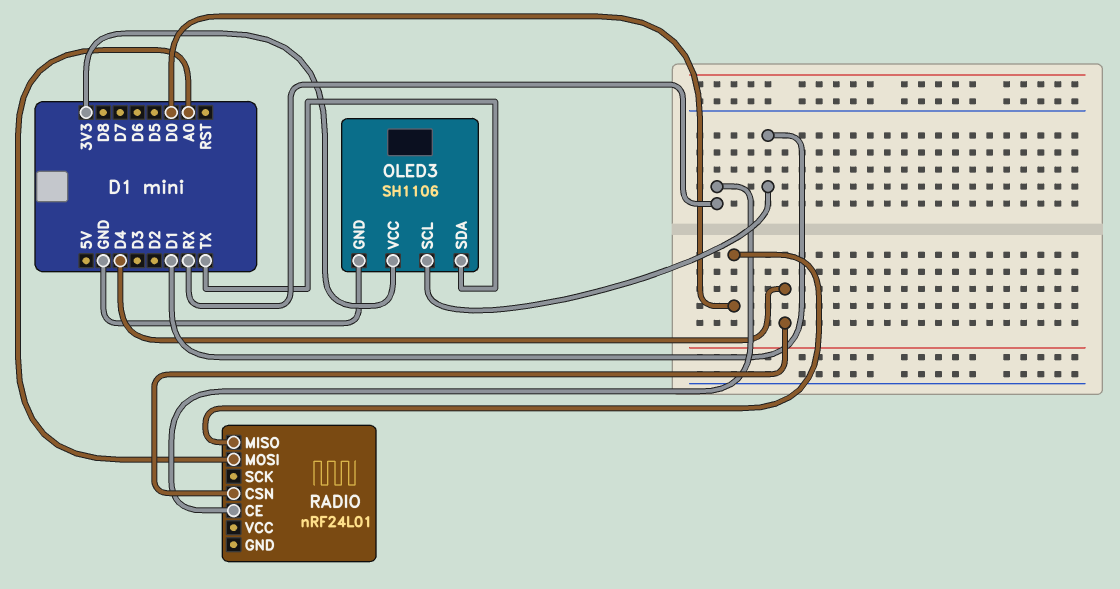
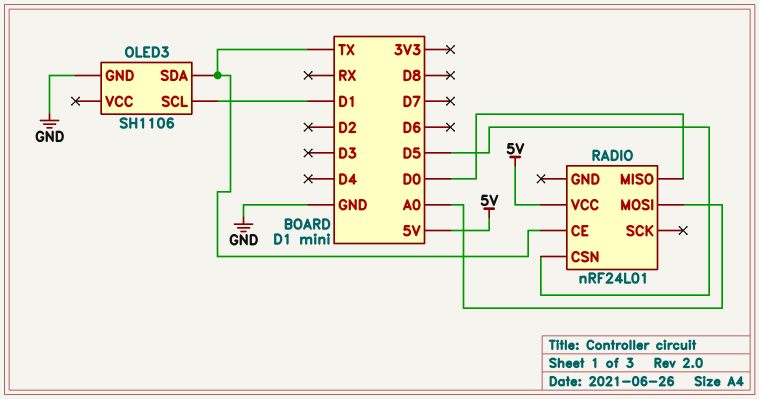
OLED3 pin VCC: 3V3 -> none
RADIO pin CE: RX -> TX
RADIO pin CSN: D4 -> D5
RADIO pin VCC: none -> 5V

